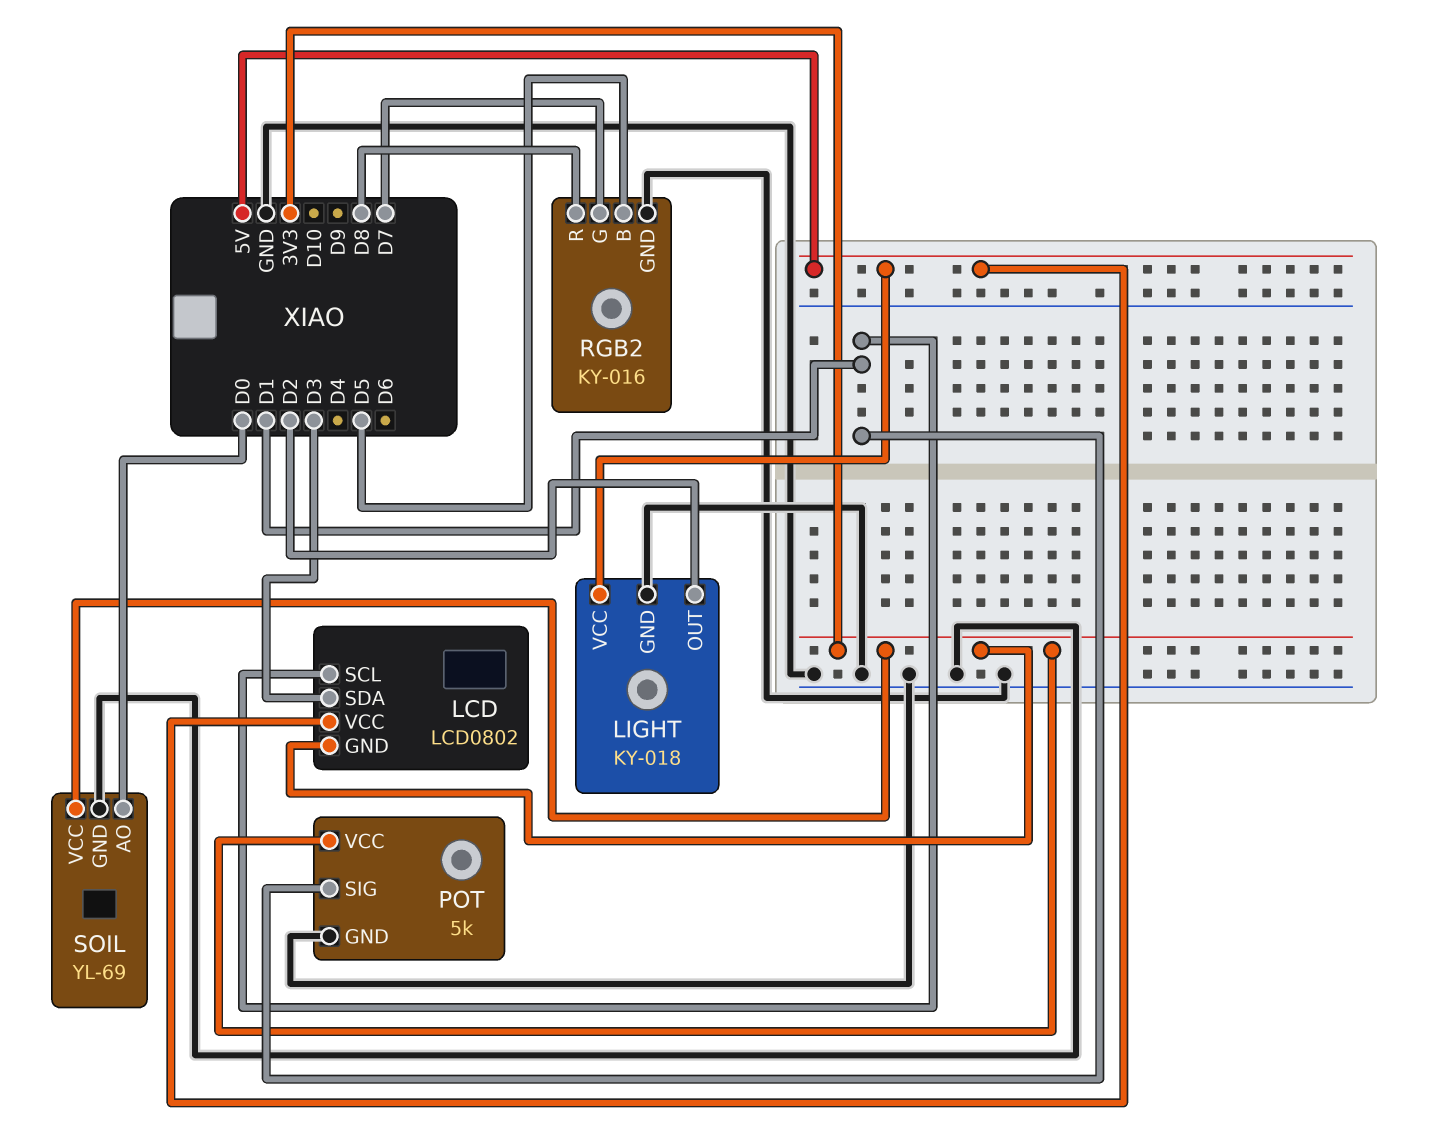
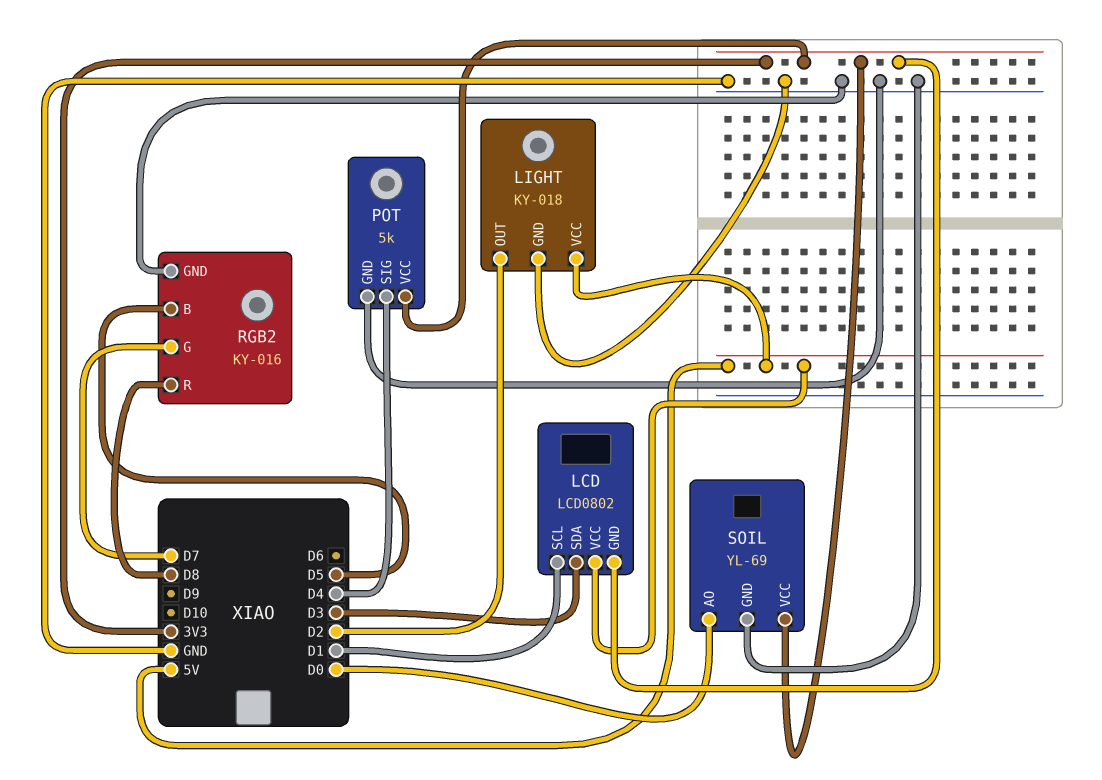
POT pin SIG: D1 -> D4

